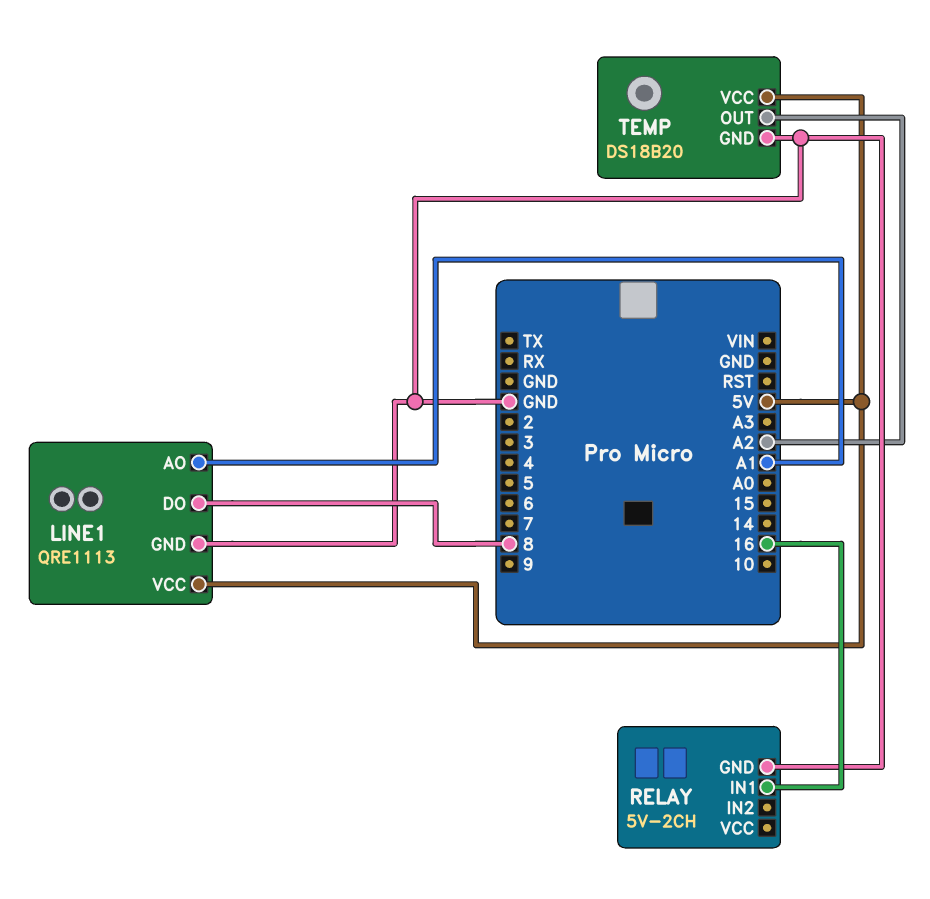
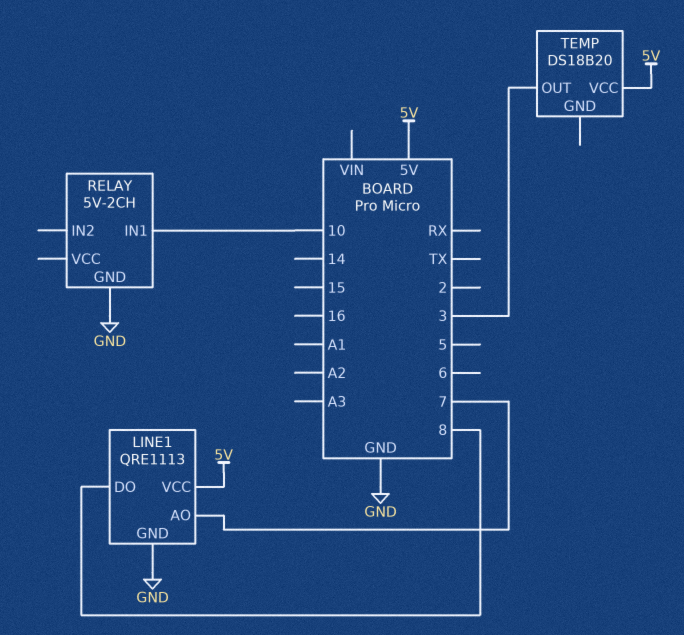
LINE1 pin AO: A1 -> 7
RELAY pin IN1: 16 -> 10
TEMP pin GND: GND -> none
TEMP pin OUT: A2 -> 3

